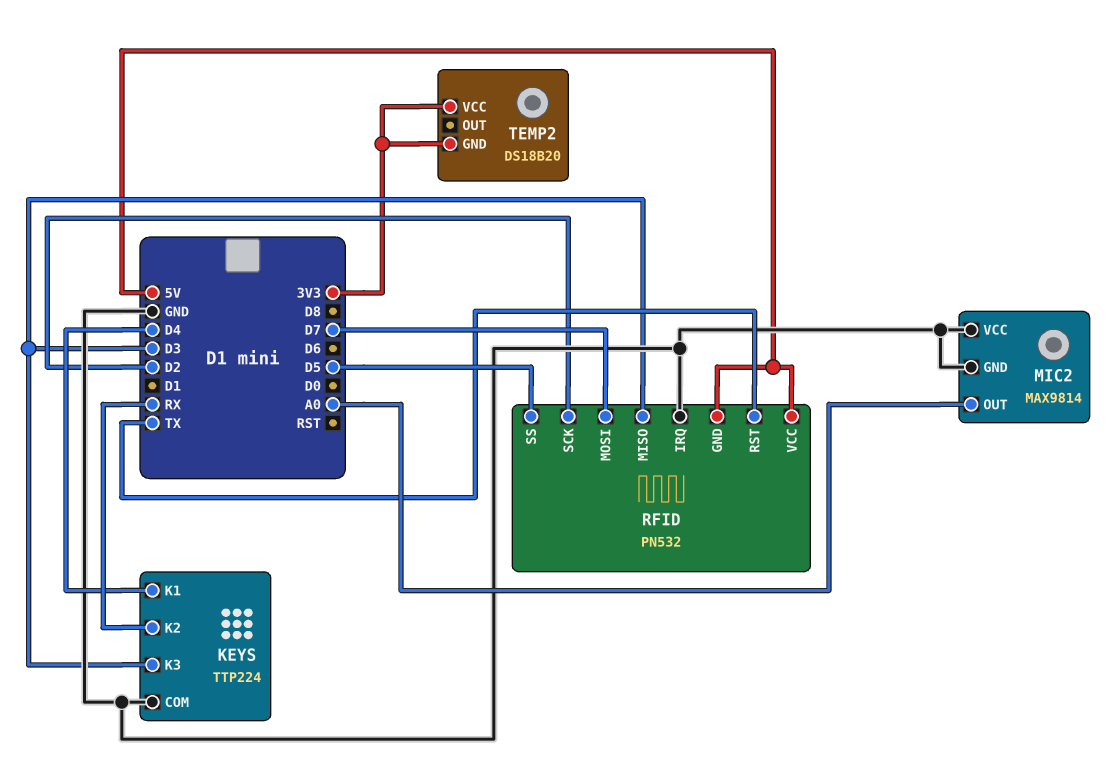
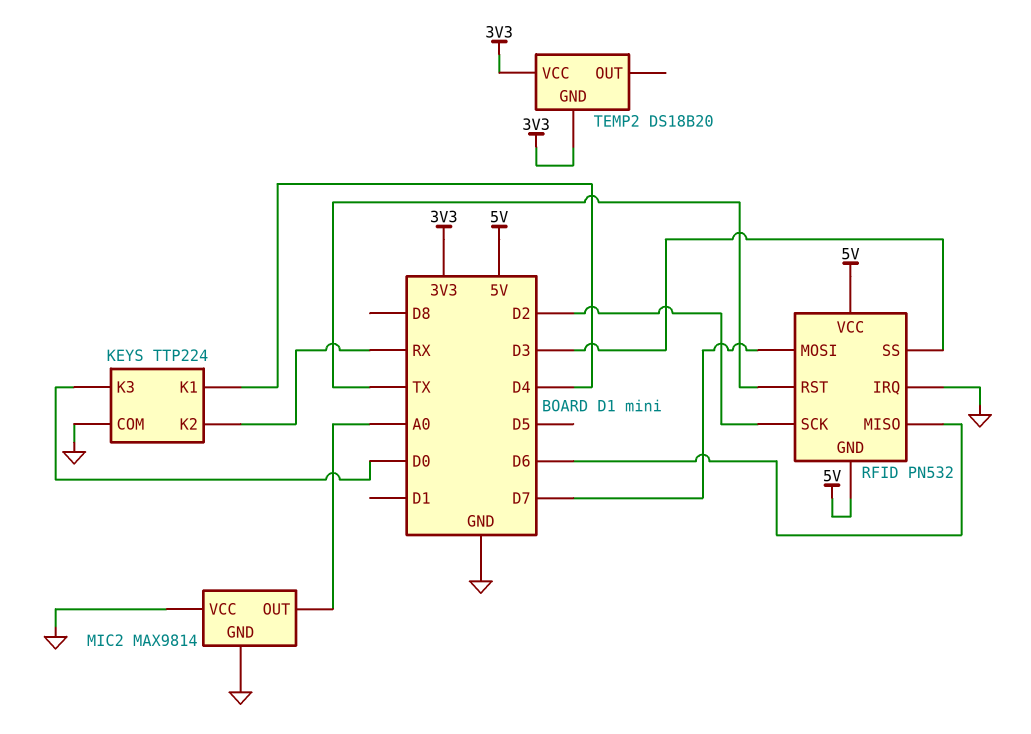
KEYS pin K3: D3 -> D0
RFID pin MISO: D3 -> D6
RFID pin SS: D5 -> D3

